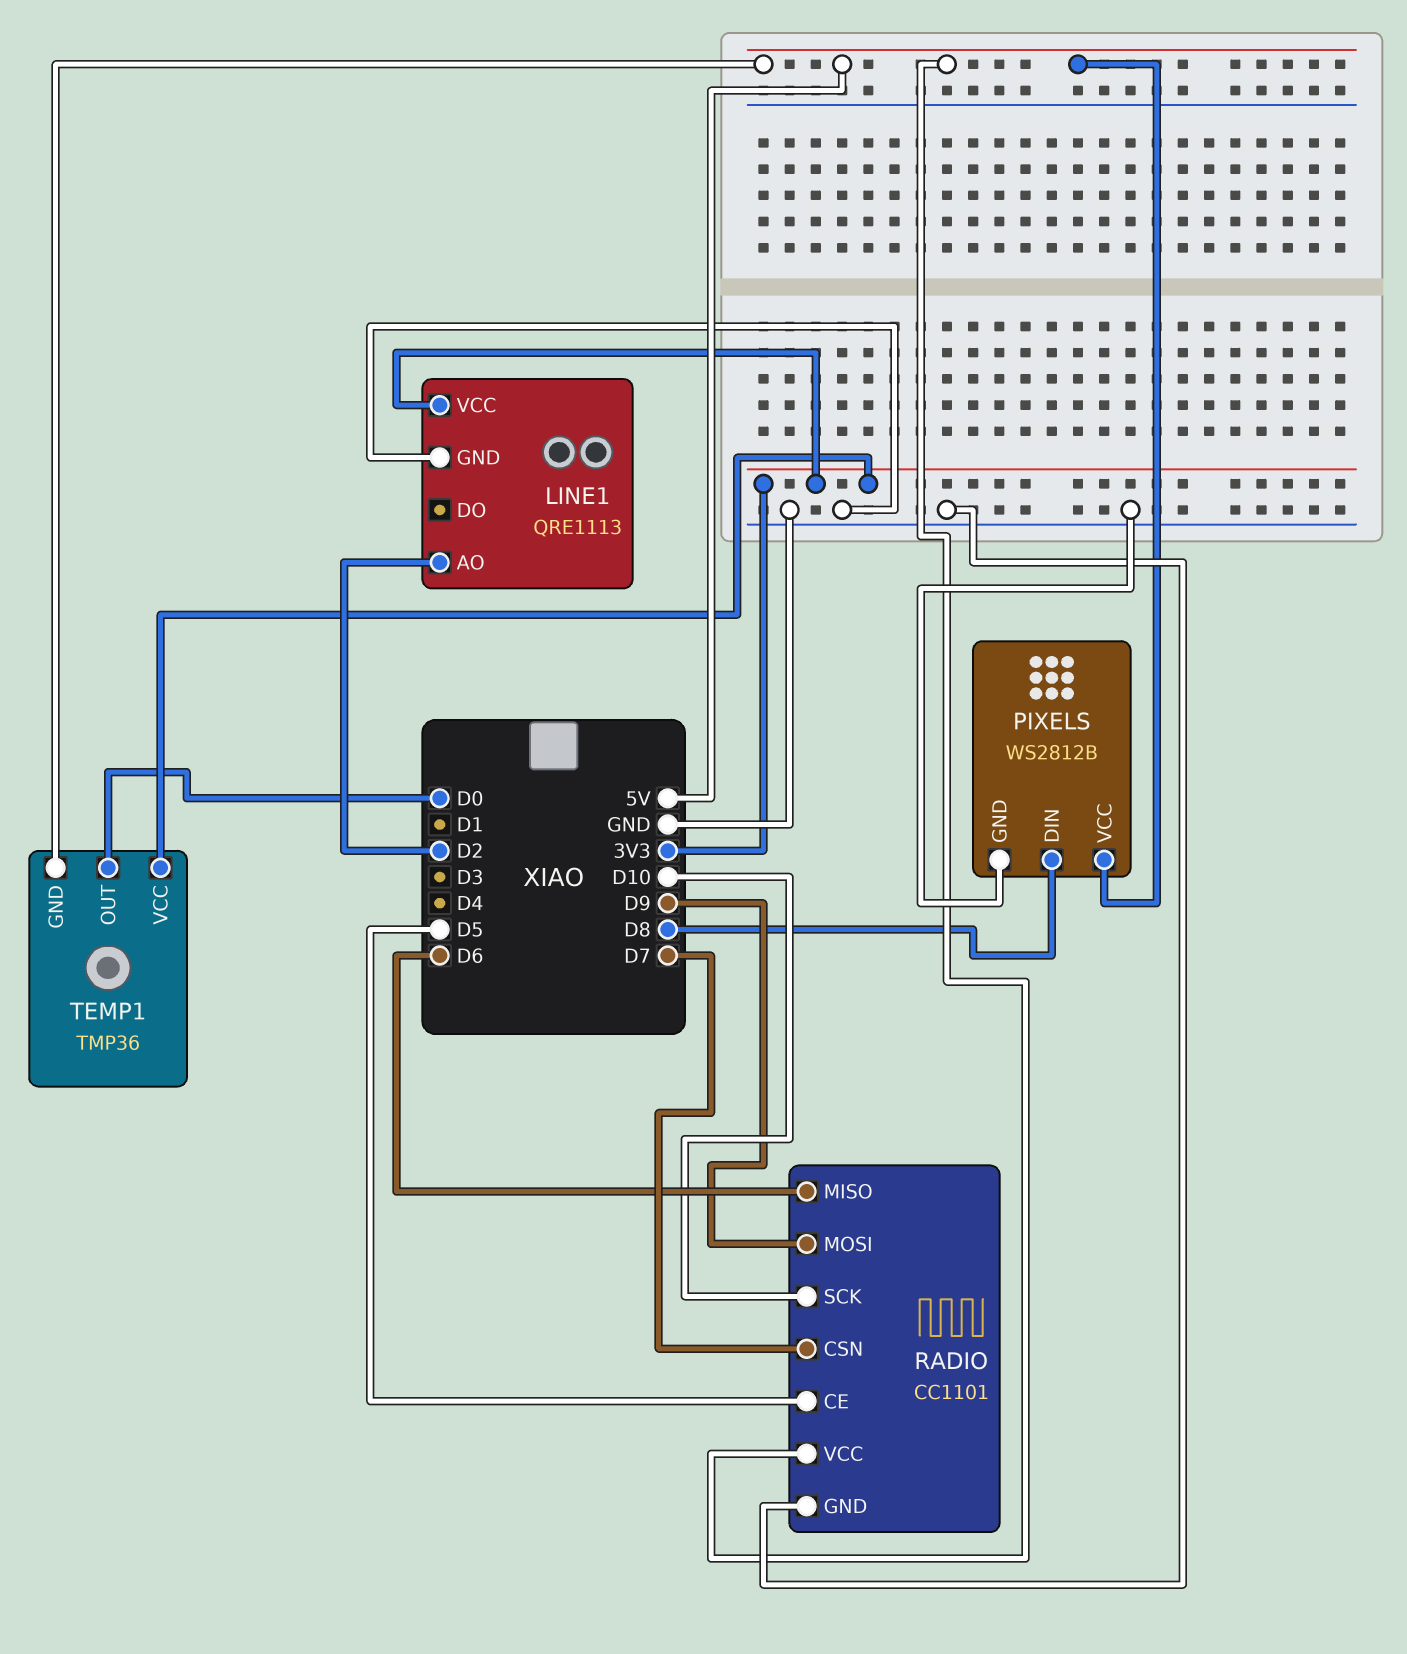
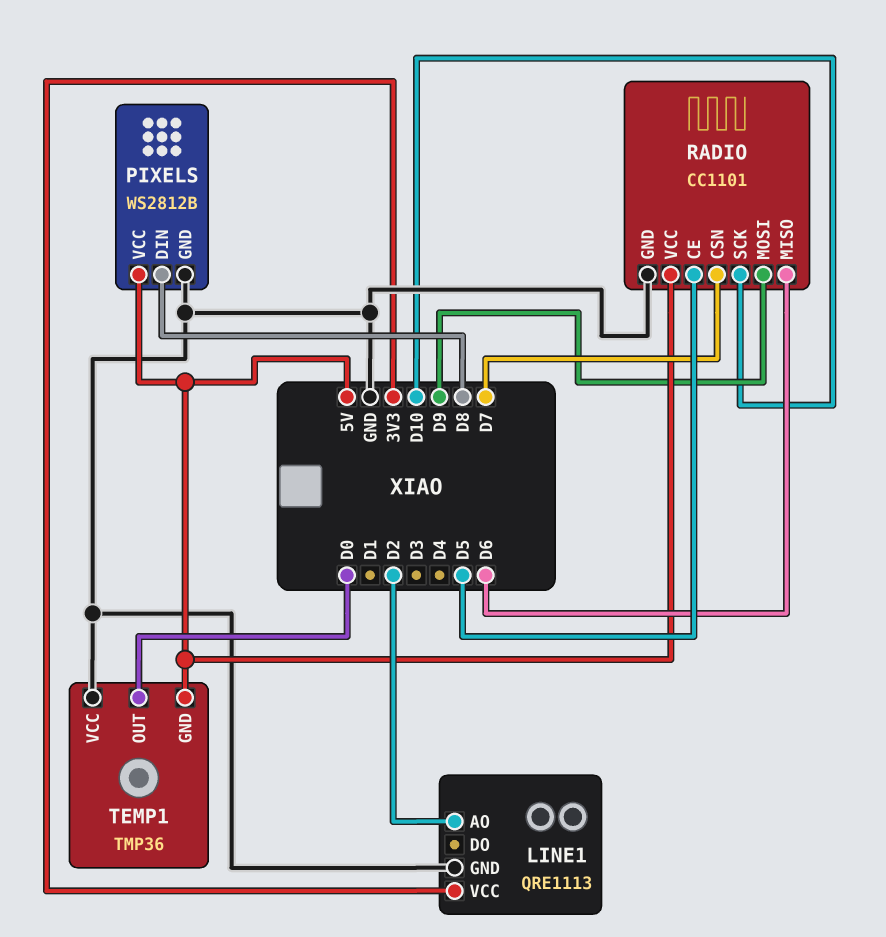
TEMP1 pin VCC: 3V3 -> GND

